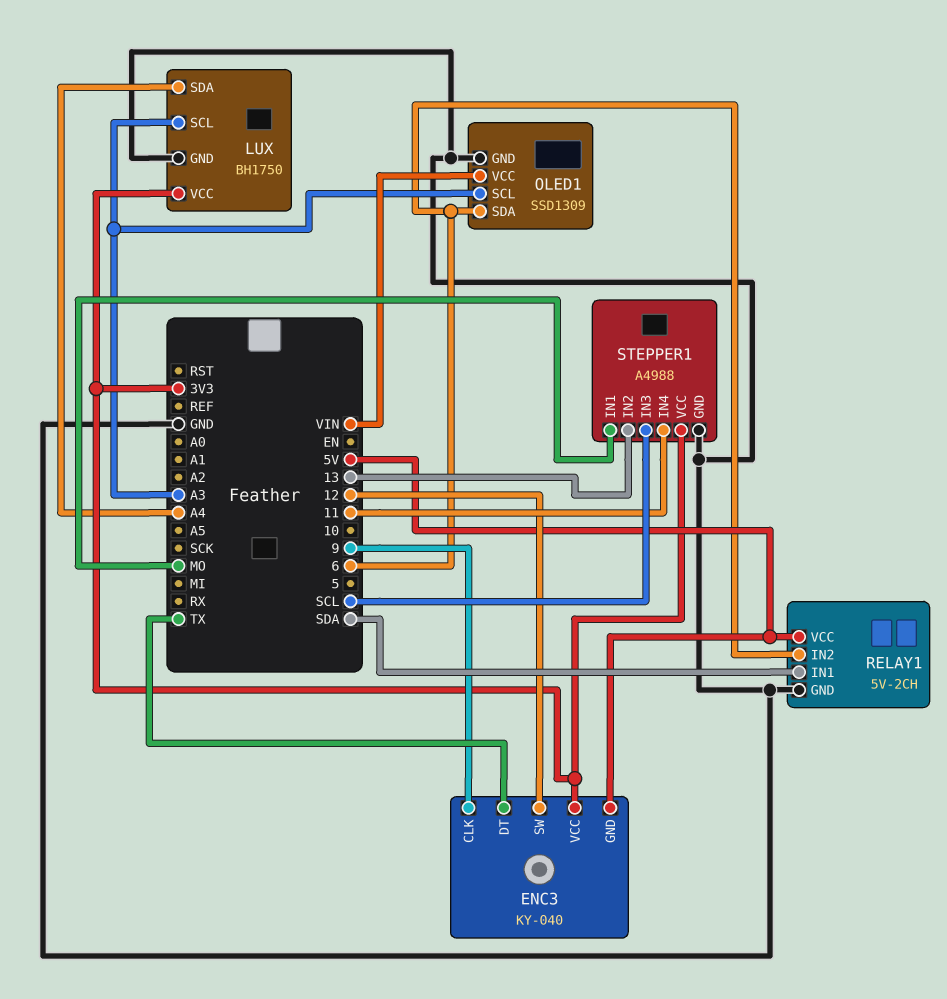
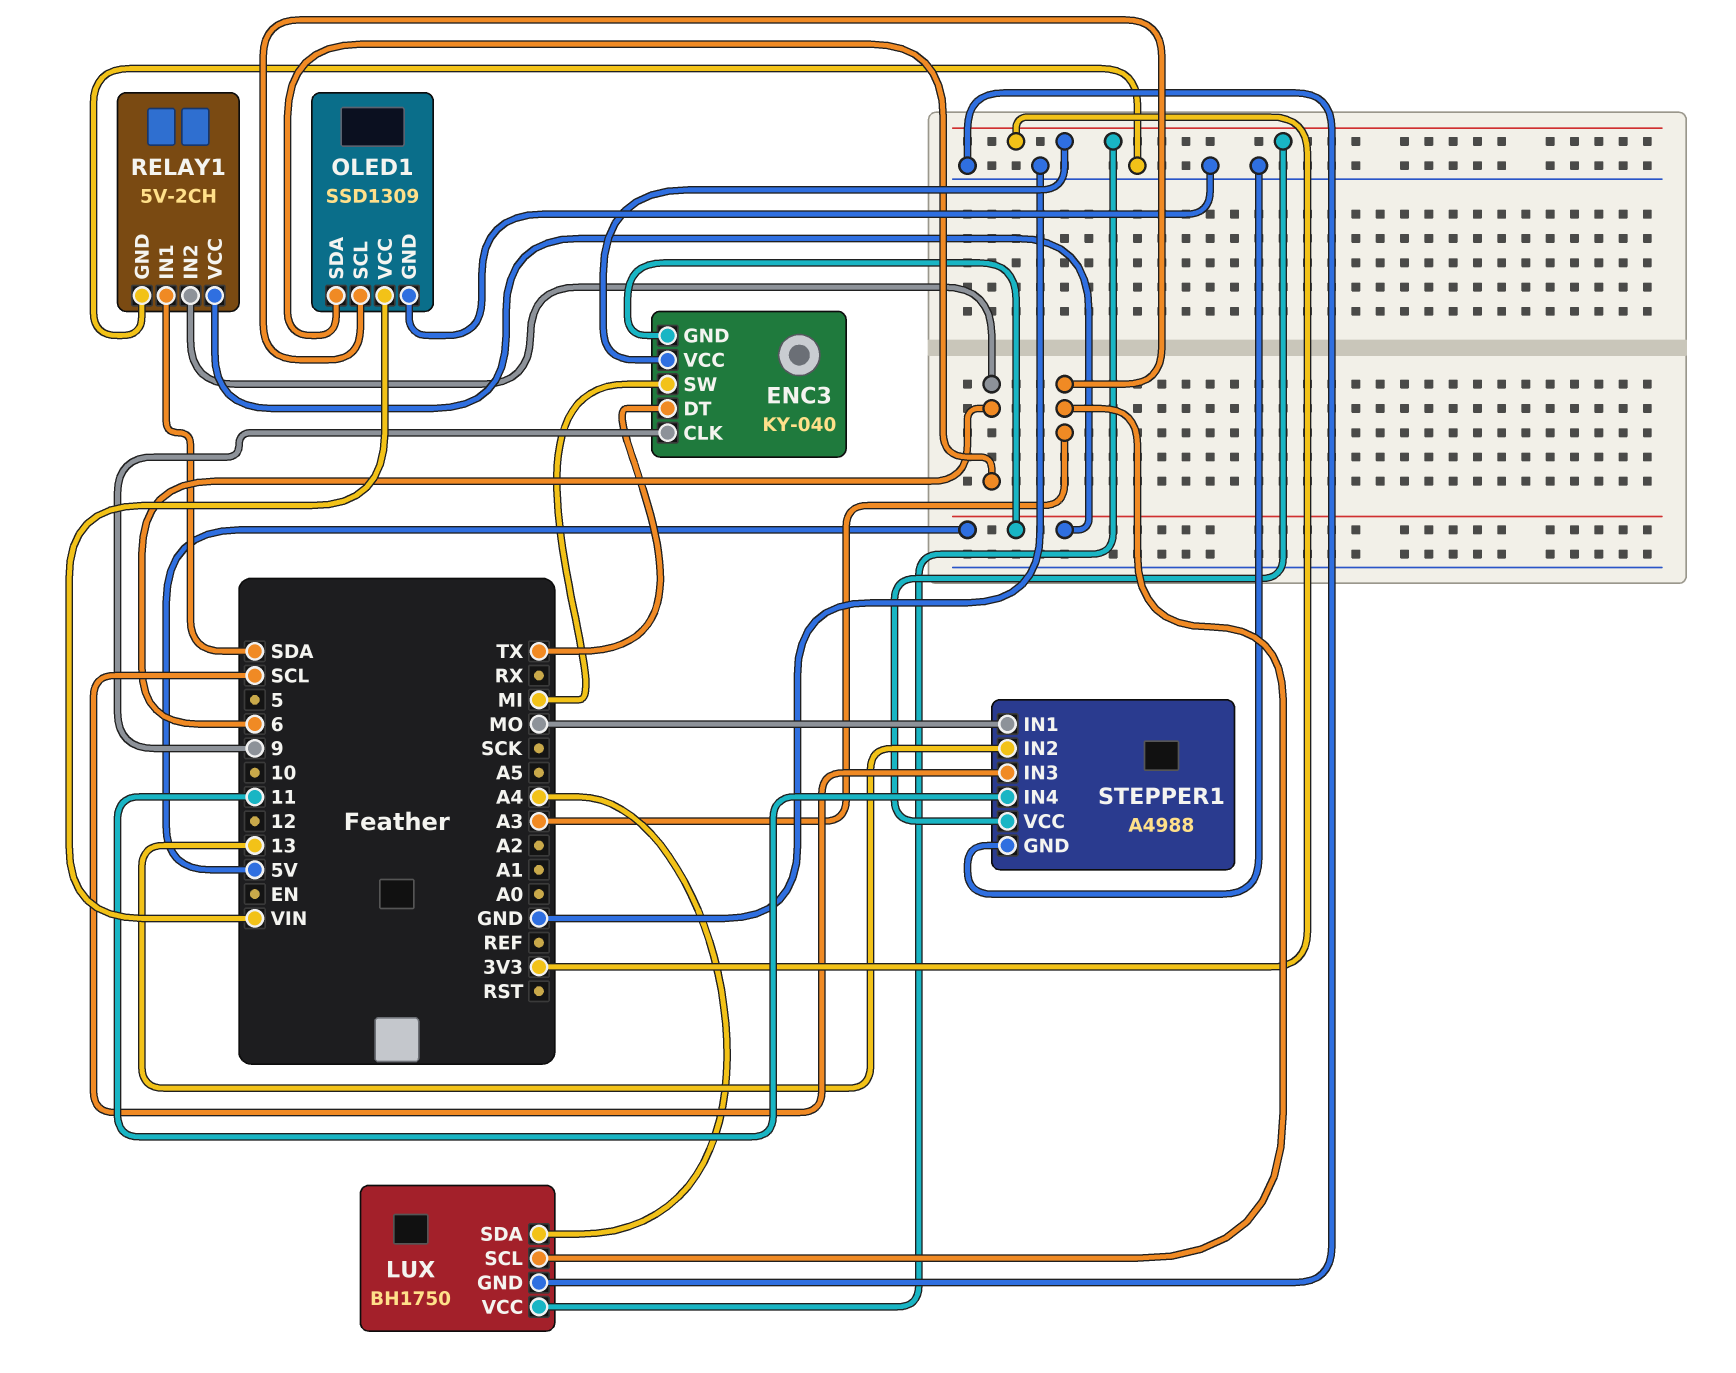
ENC3 pin SW: 12 -> MI

